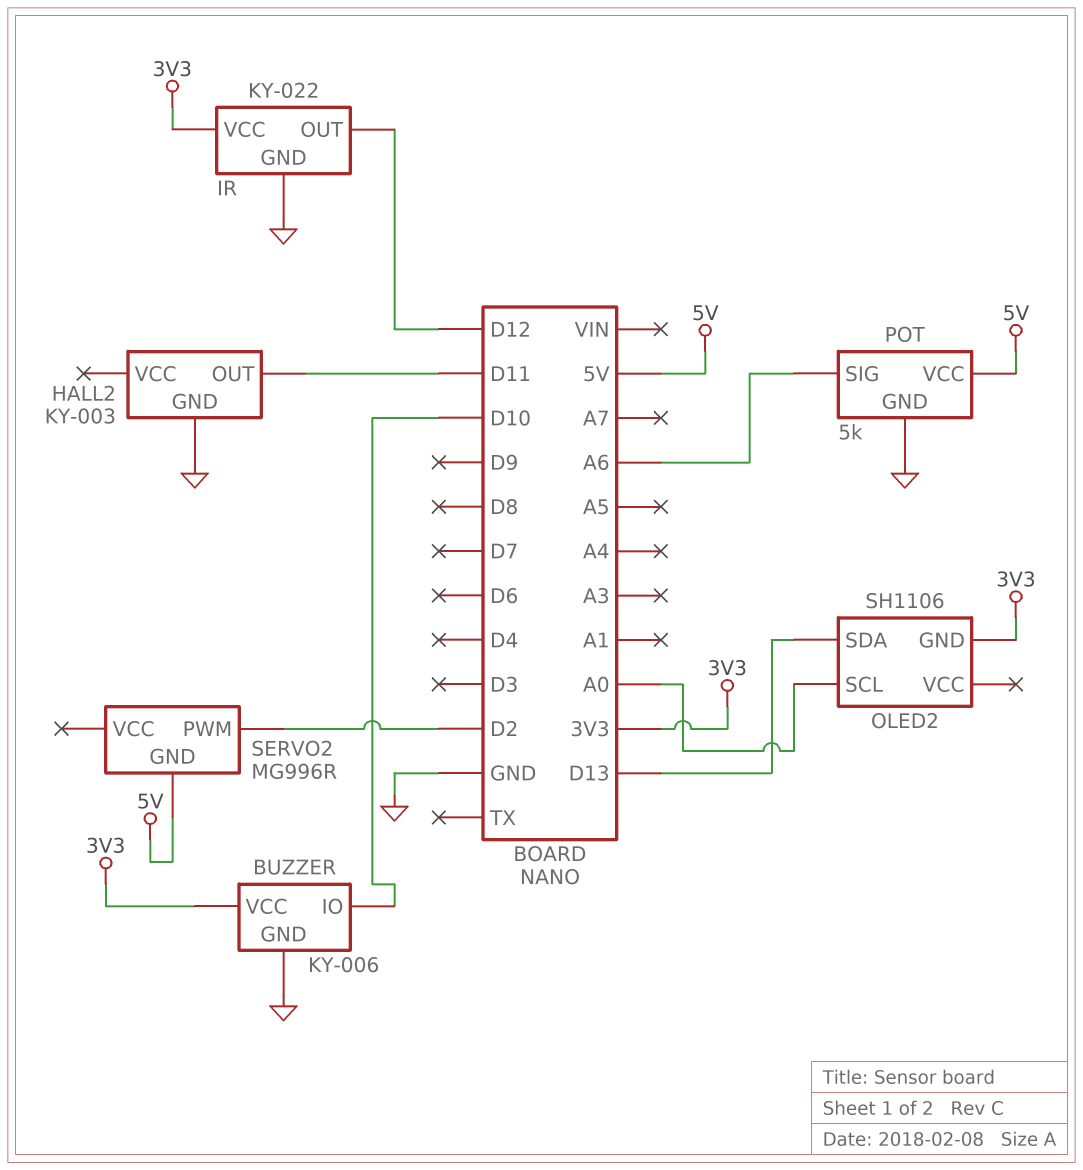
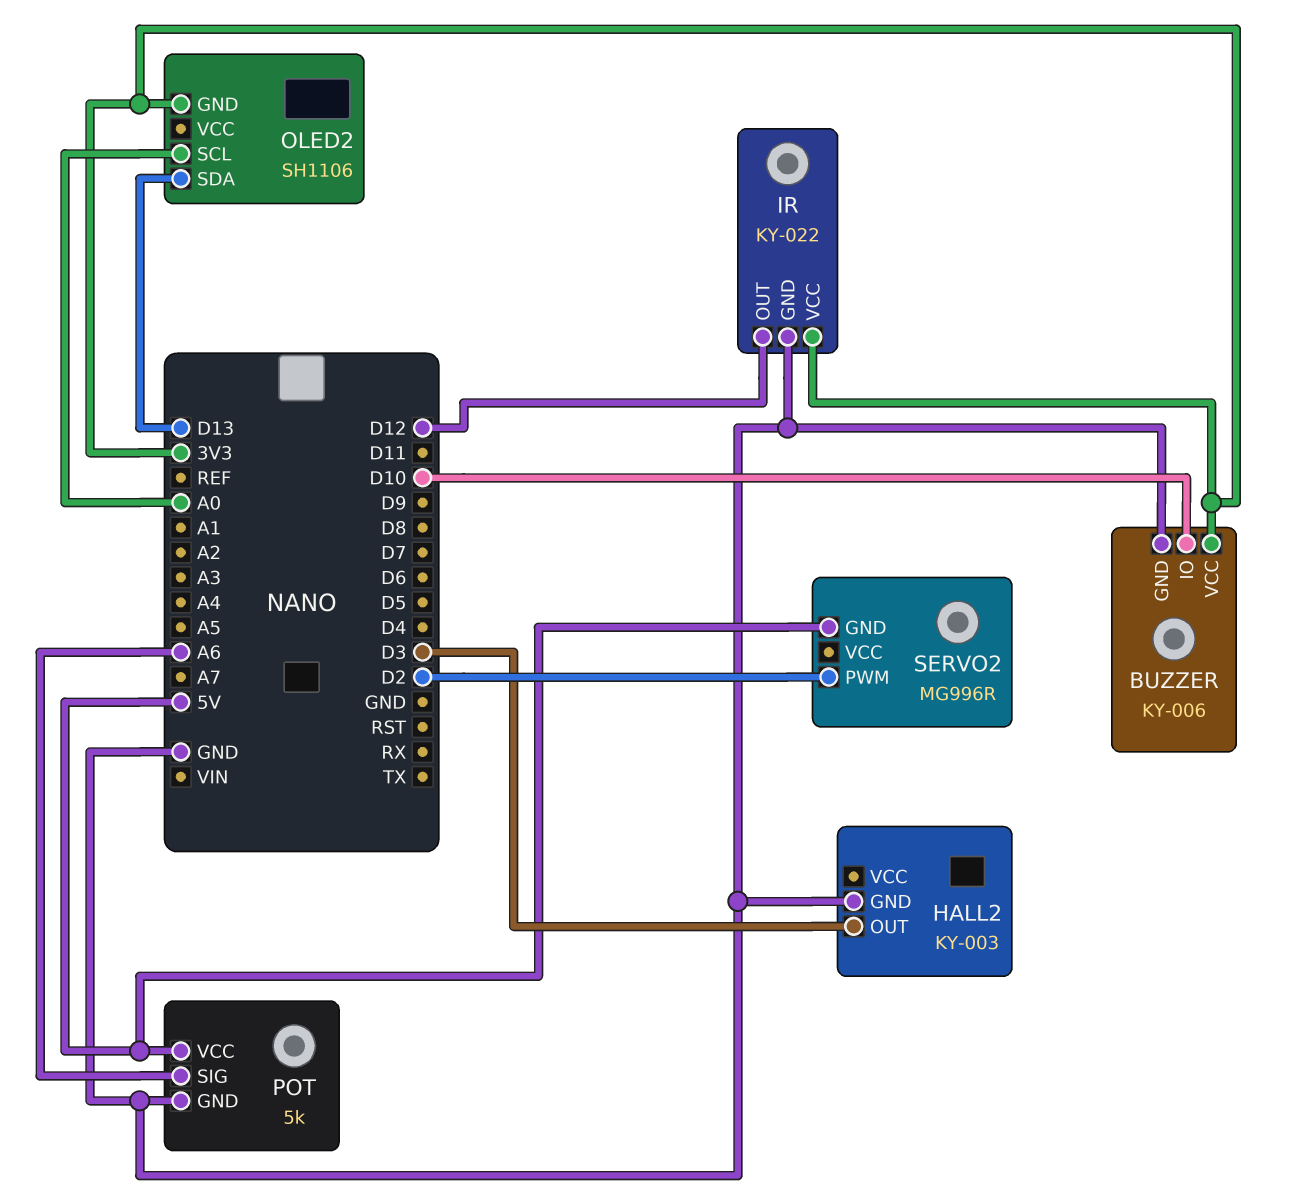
HALL2 pin OUT: D11 -> D3

